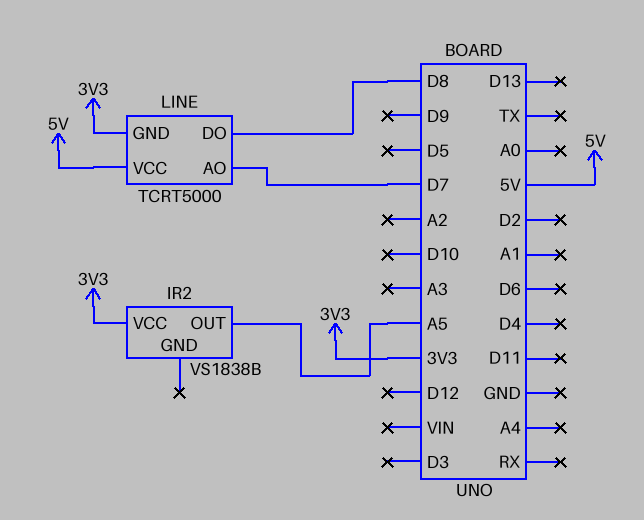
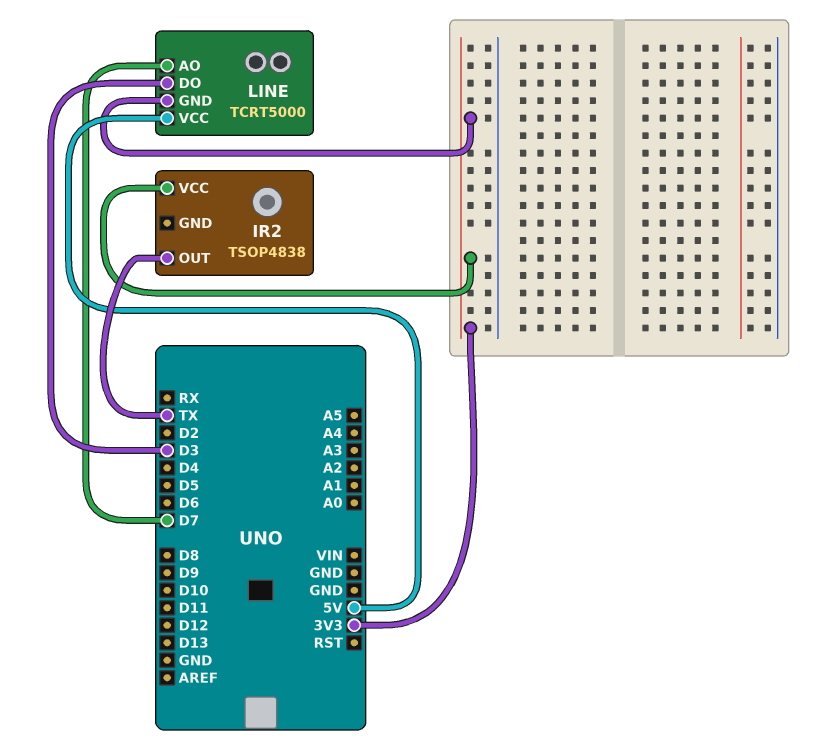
IR2: VS1838B -> TSOP4838
IR2 pin OUT: A5 -> TX
LINE pin DO: D8 -> D3

